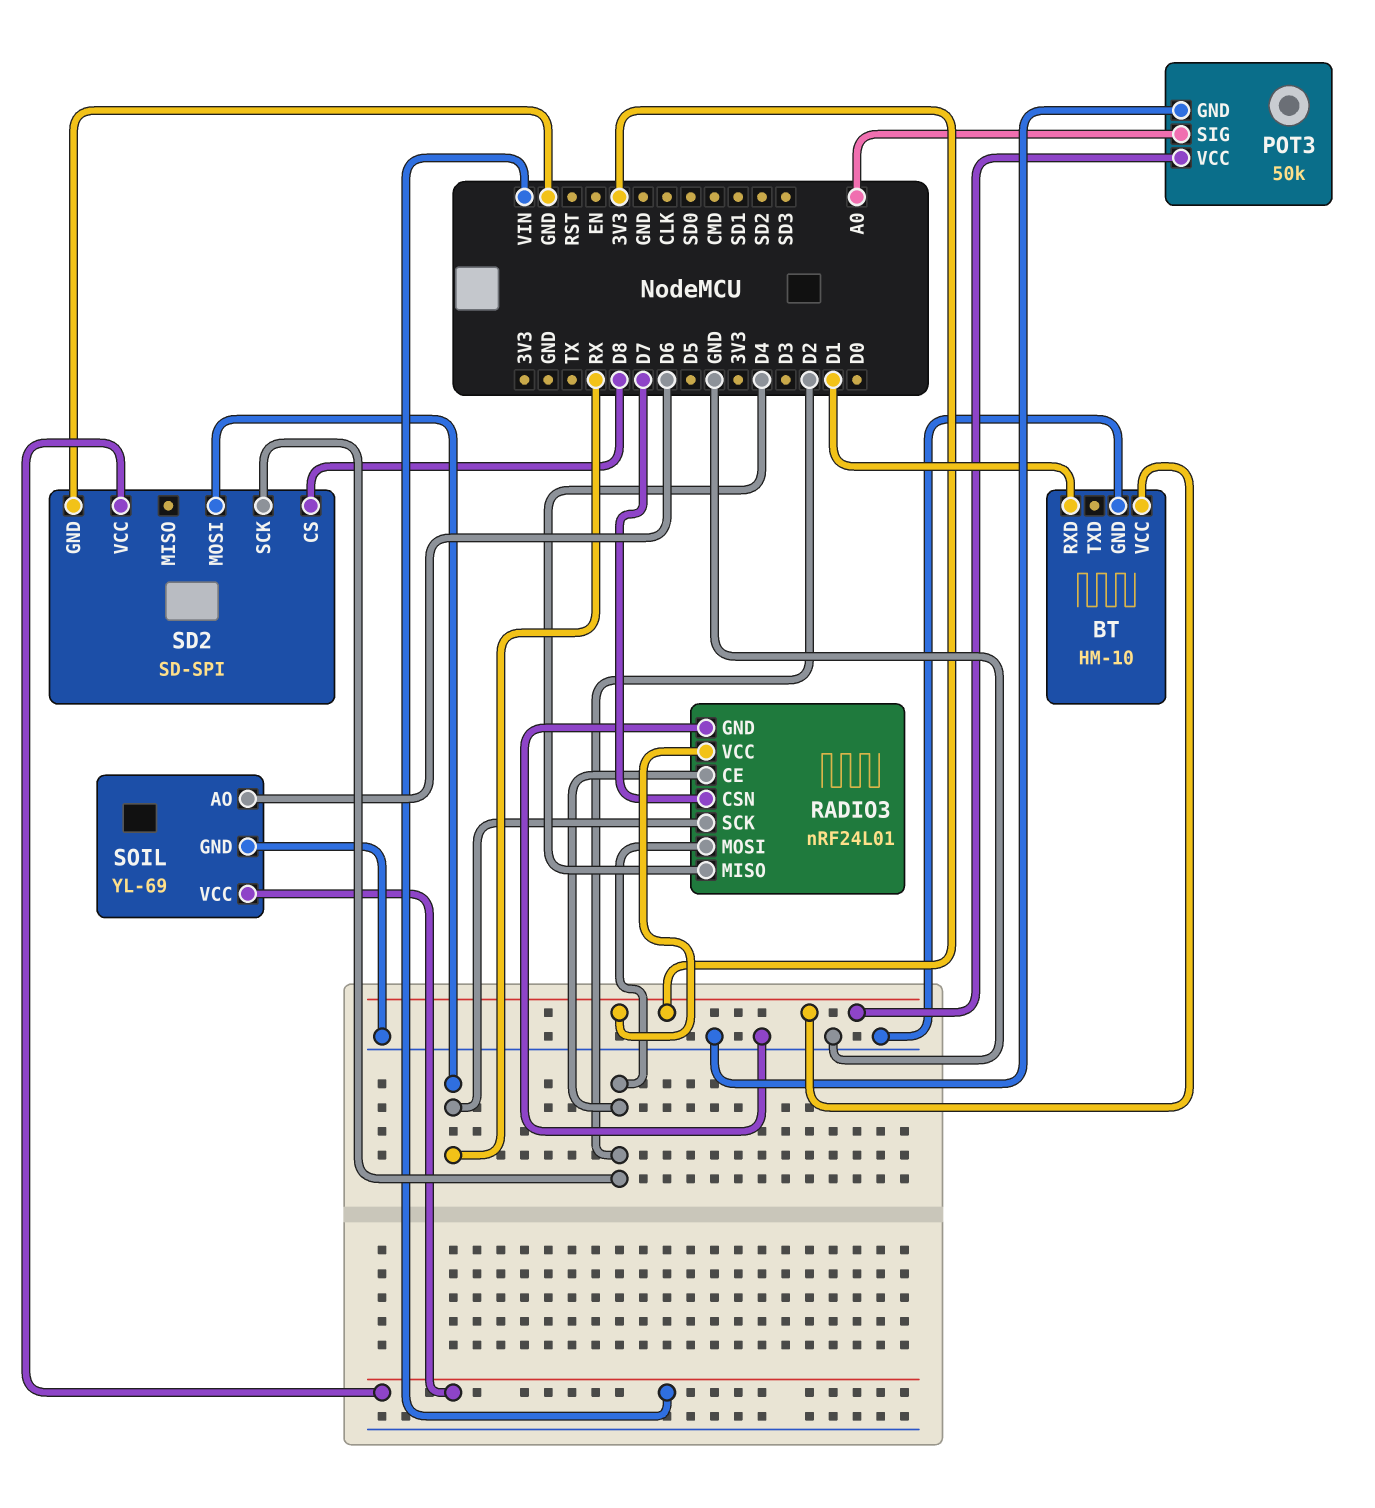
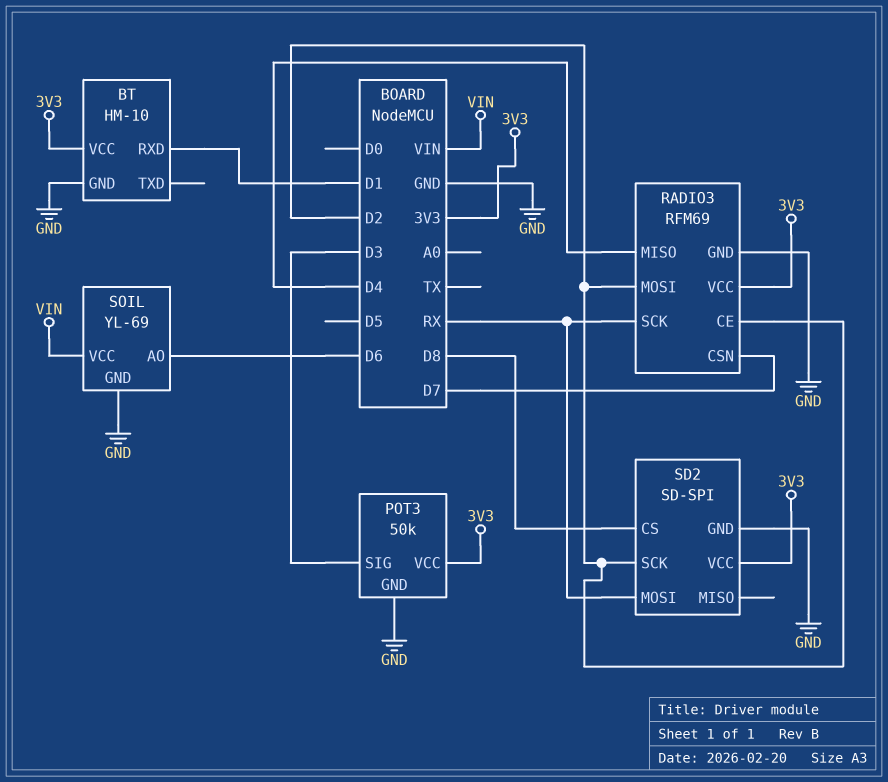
POT3 pin SIG: A0 -> D3
RADIO3: nRF24L01 -> RFM69
SD2 pin VCC: VIN -> 3V3

